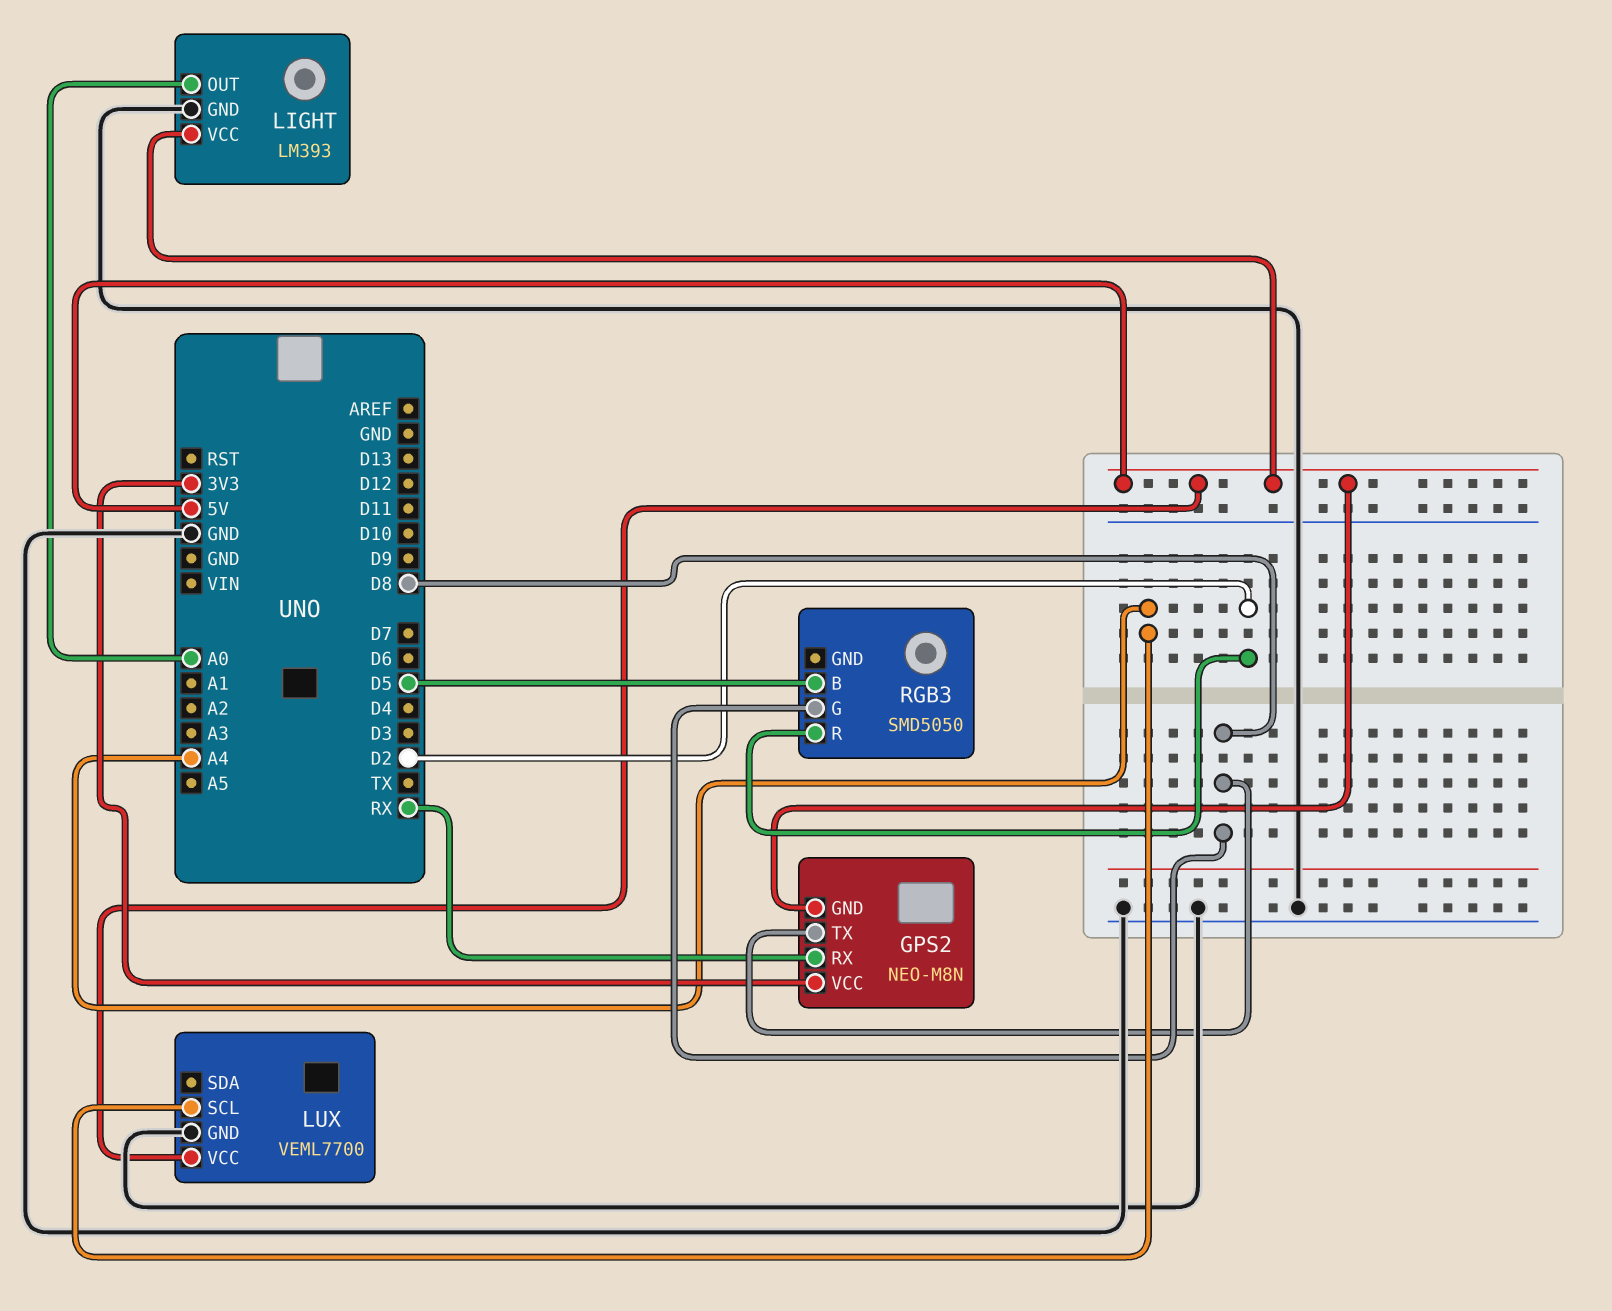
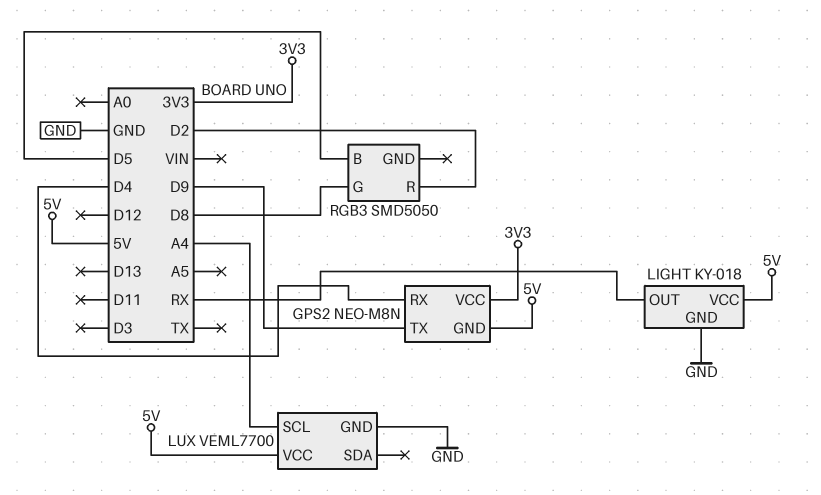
GPS2 pin RX: RX -> D4
GPS2 pin TX: D8 -> D9
LIGHT: LM393 -> KY-018
LIGHT pin OUT: A0 -> RX

